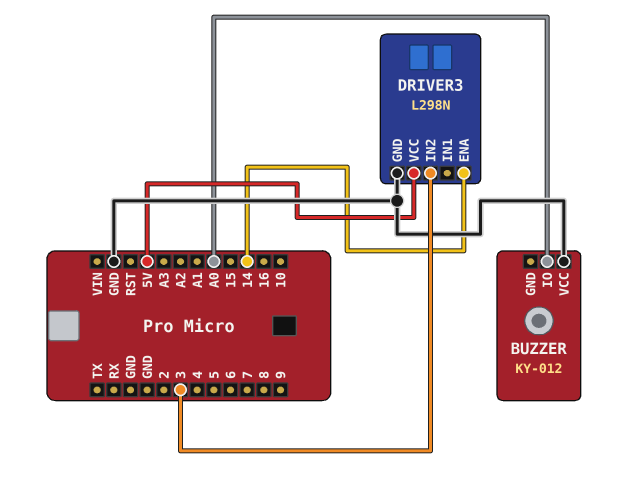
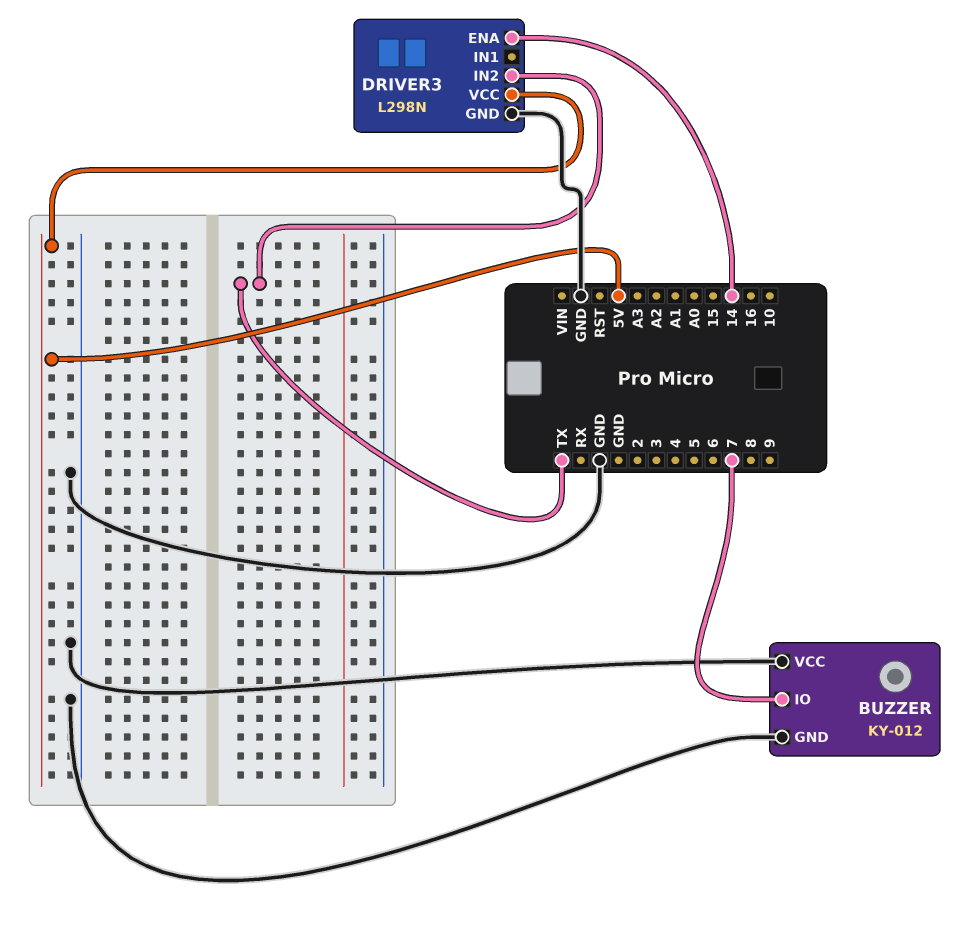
BUZZER pin GND: none -> GND
BUZZER pin IO: A0 -> 7
DRIVER3 pin IN2: 3 -> TX

